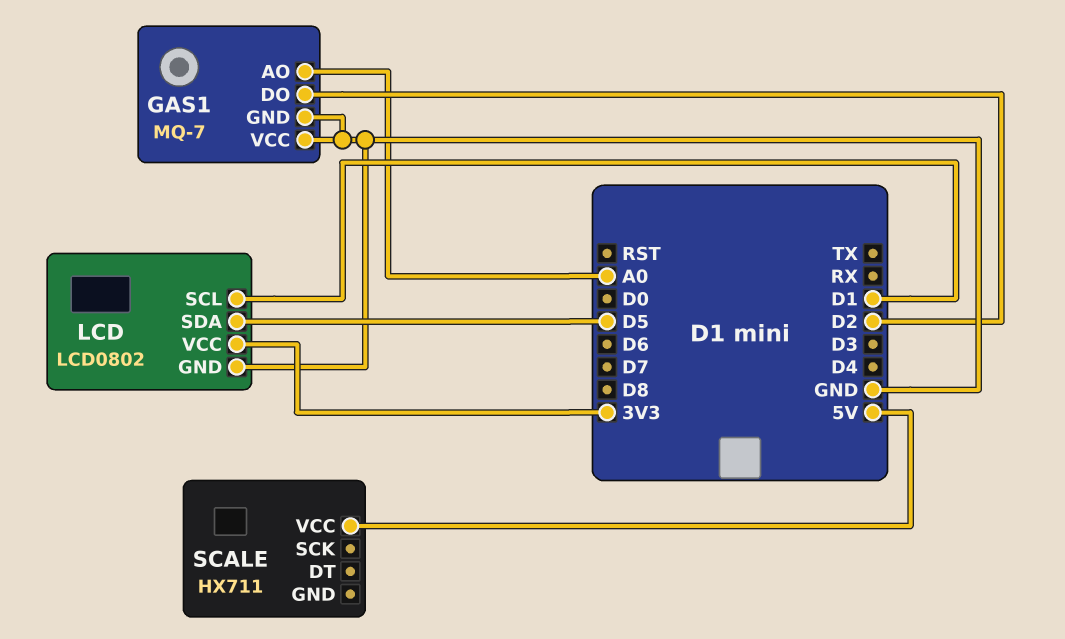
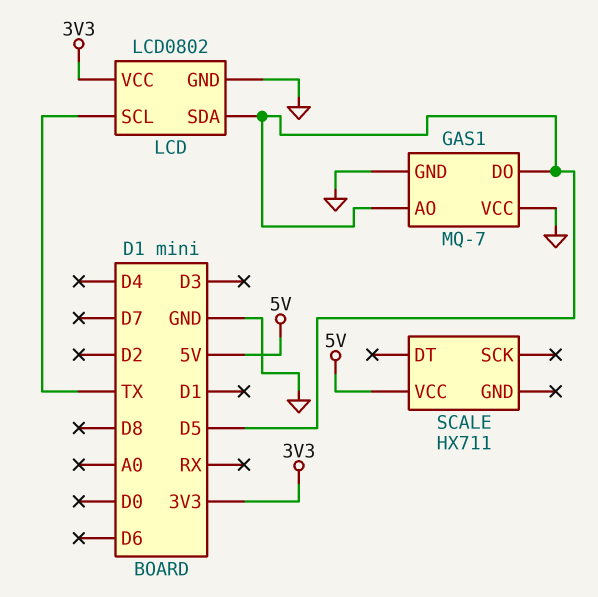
GAS1 pin AO: A0 -> D5
GAS1 pin DO: D2 -> D5
LCD pin SCL: D1 -> TX

